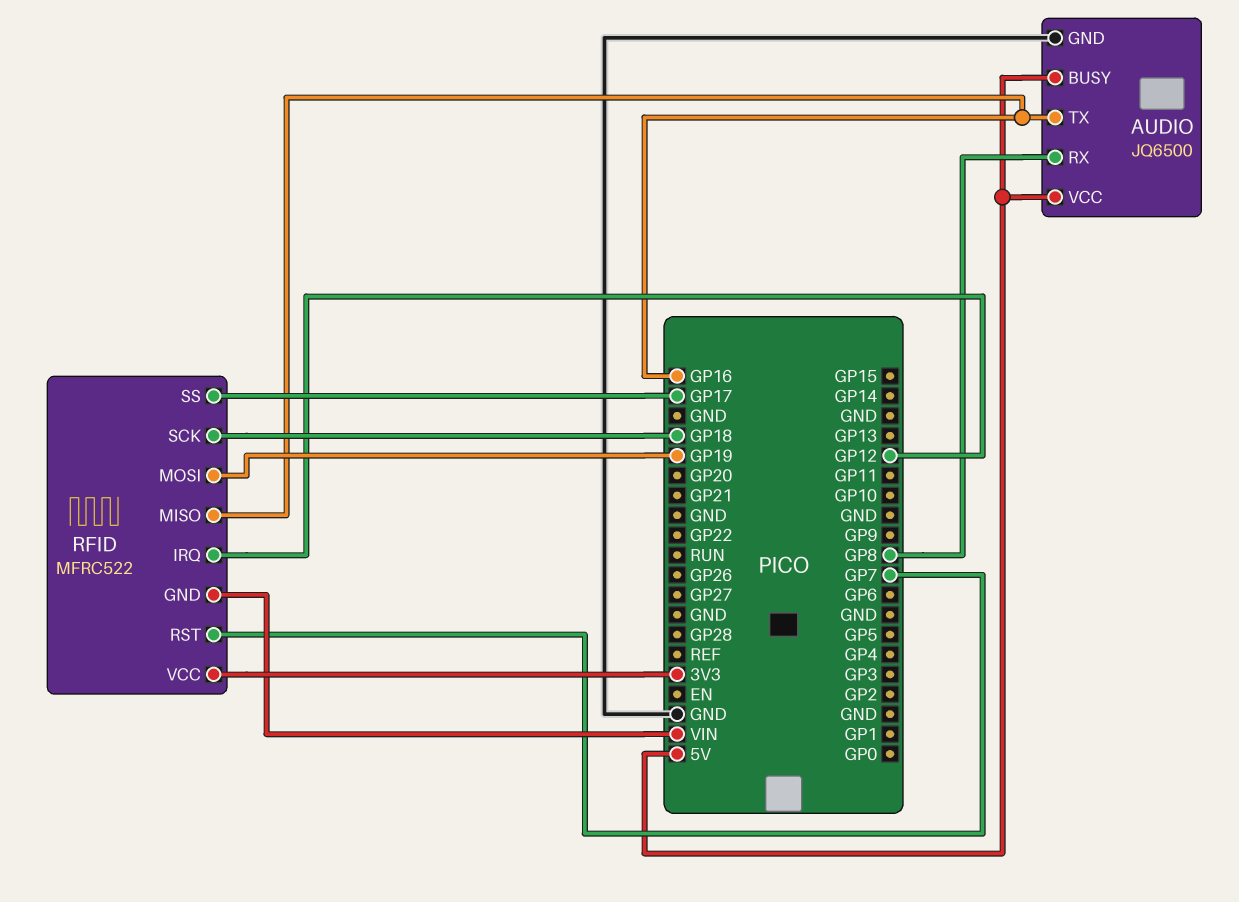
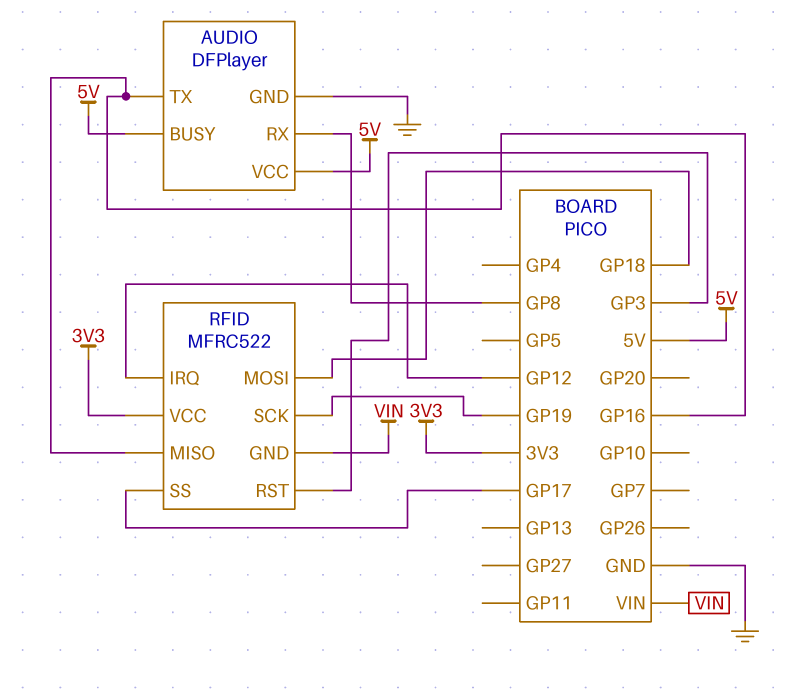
AUDIO: JQ6500 -> DFPlayer
RFID pin MOSI: GP19 -> GP18
RFID pin RST: GP7 -> GP3
RFID pin SCK: GP18 -> GP19

